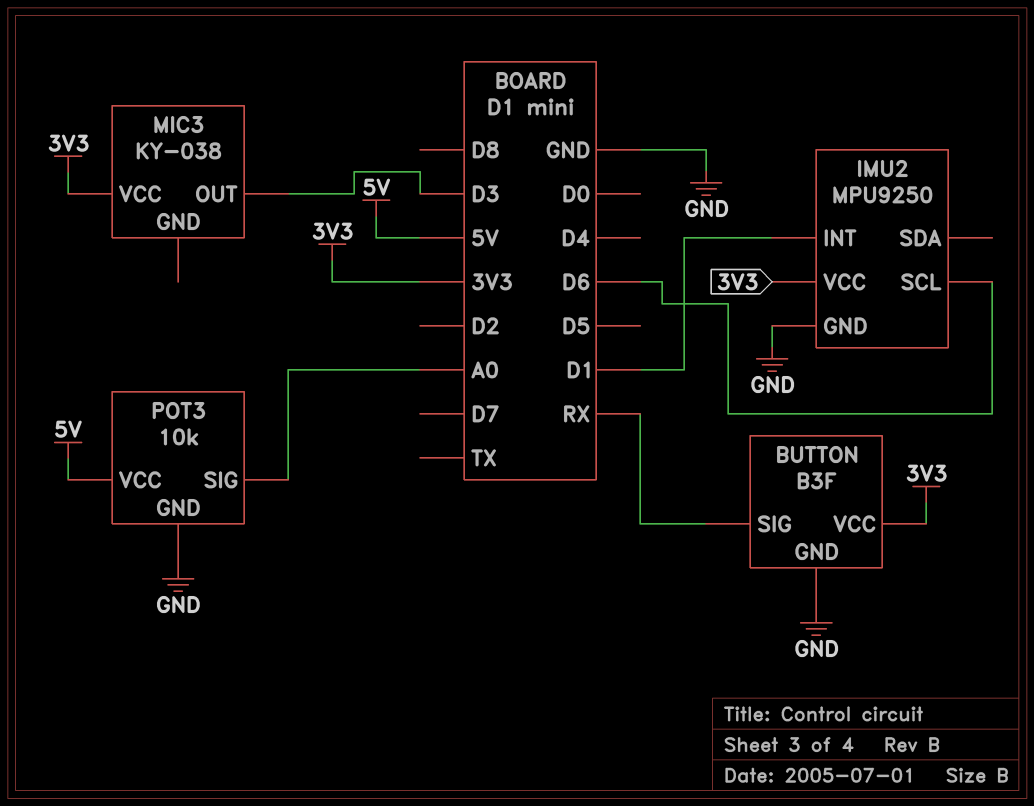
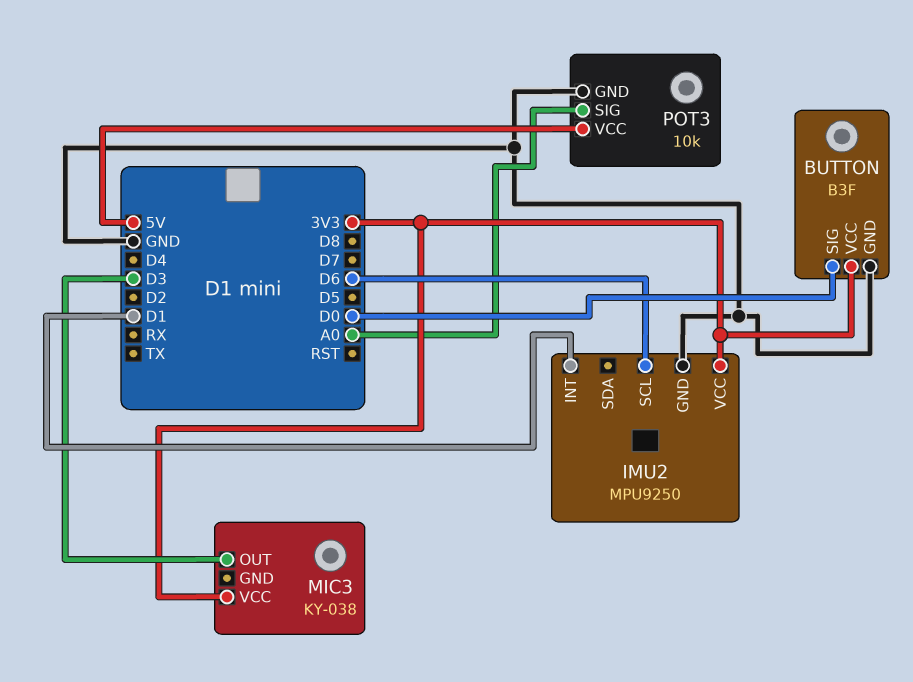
BUTTON pin SIG: RX -> D0

